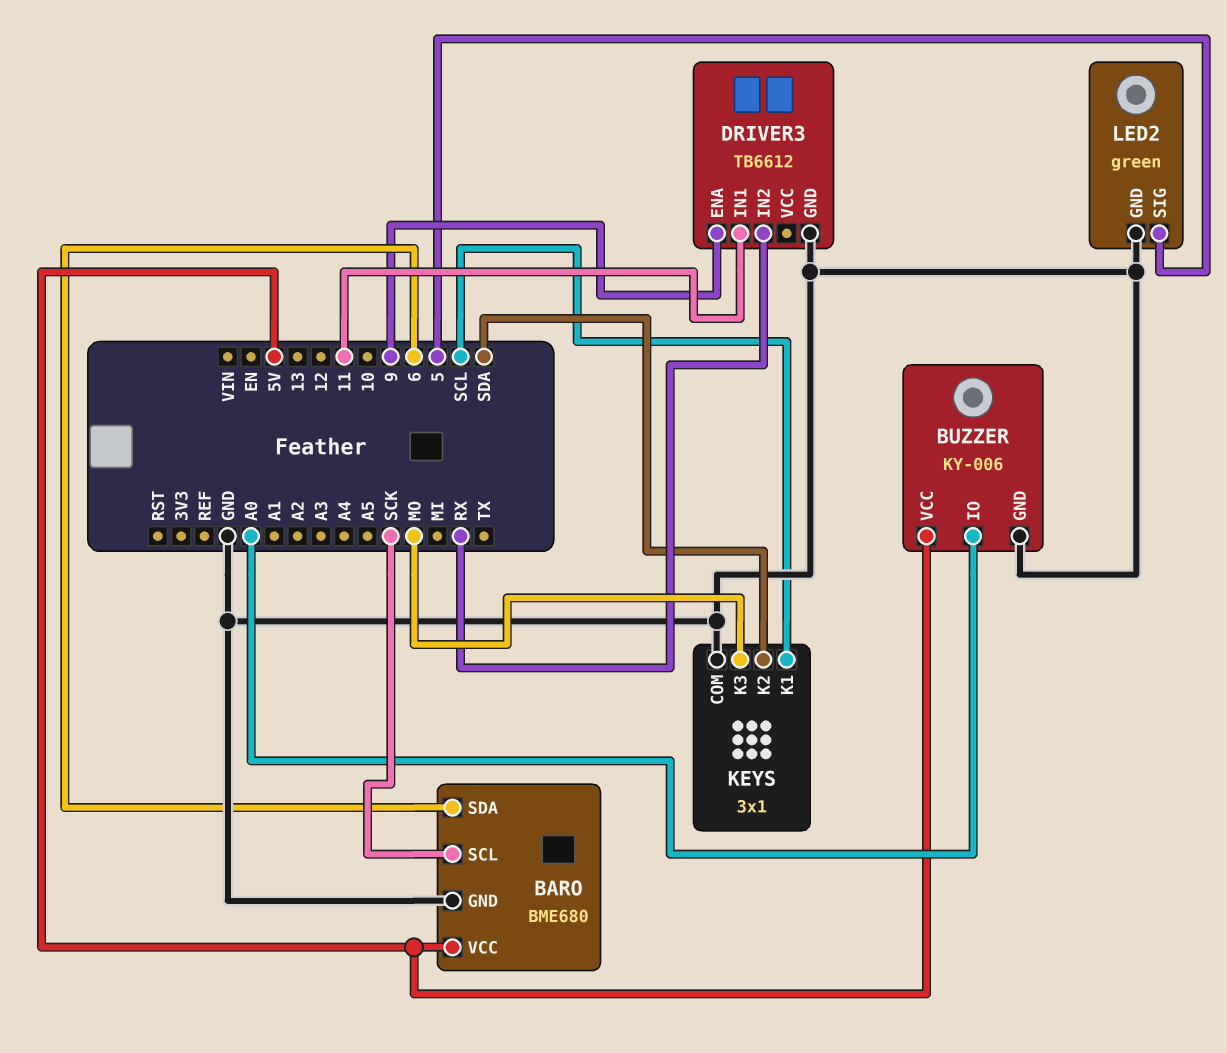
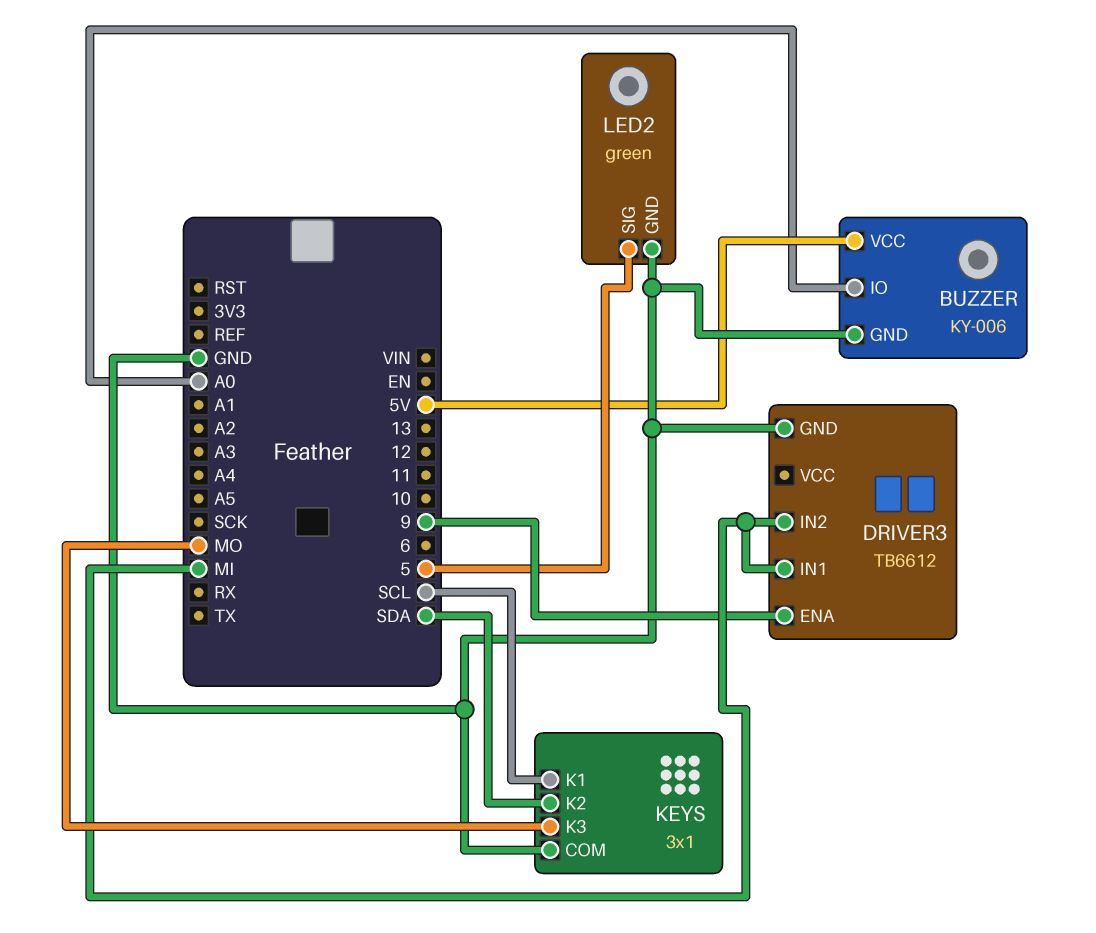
BARO: BME680 -> none
BARO pin GND: GND -> none
BARO pin SCL: SCK -> none
BARO pin SDA: 6 -> none
BARO pin VCC: 5V -> none
DRIVER3 pin IN1: 11 -> MI
DRIVER3 pin IN2: RX -> MI

